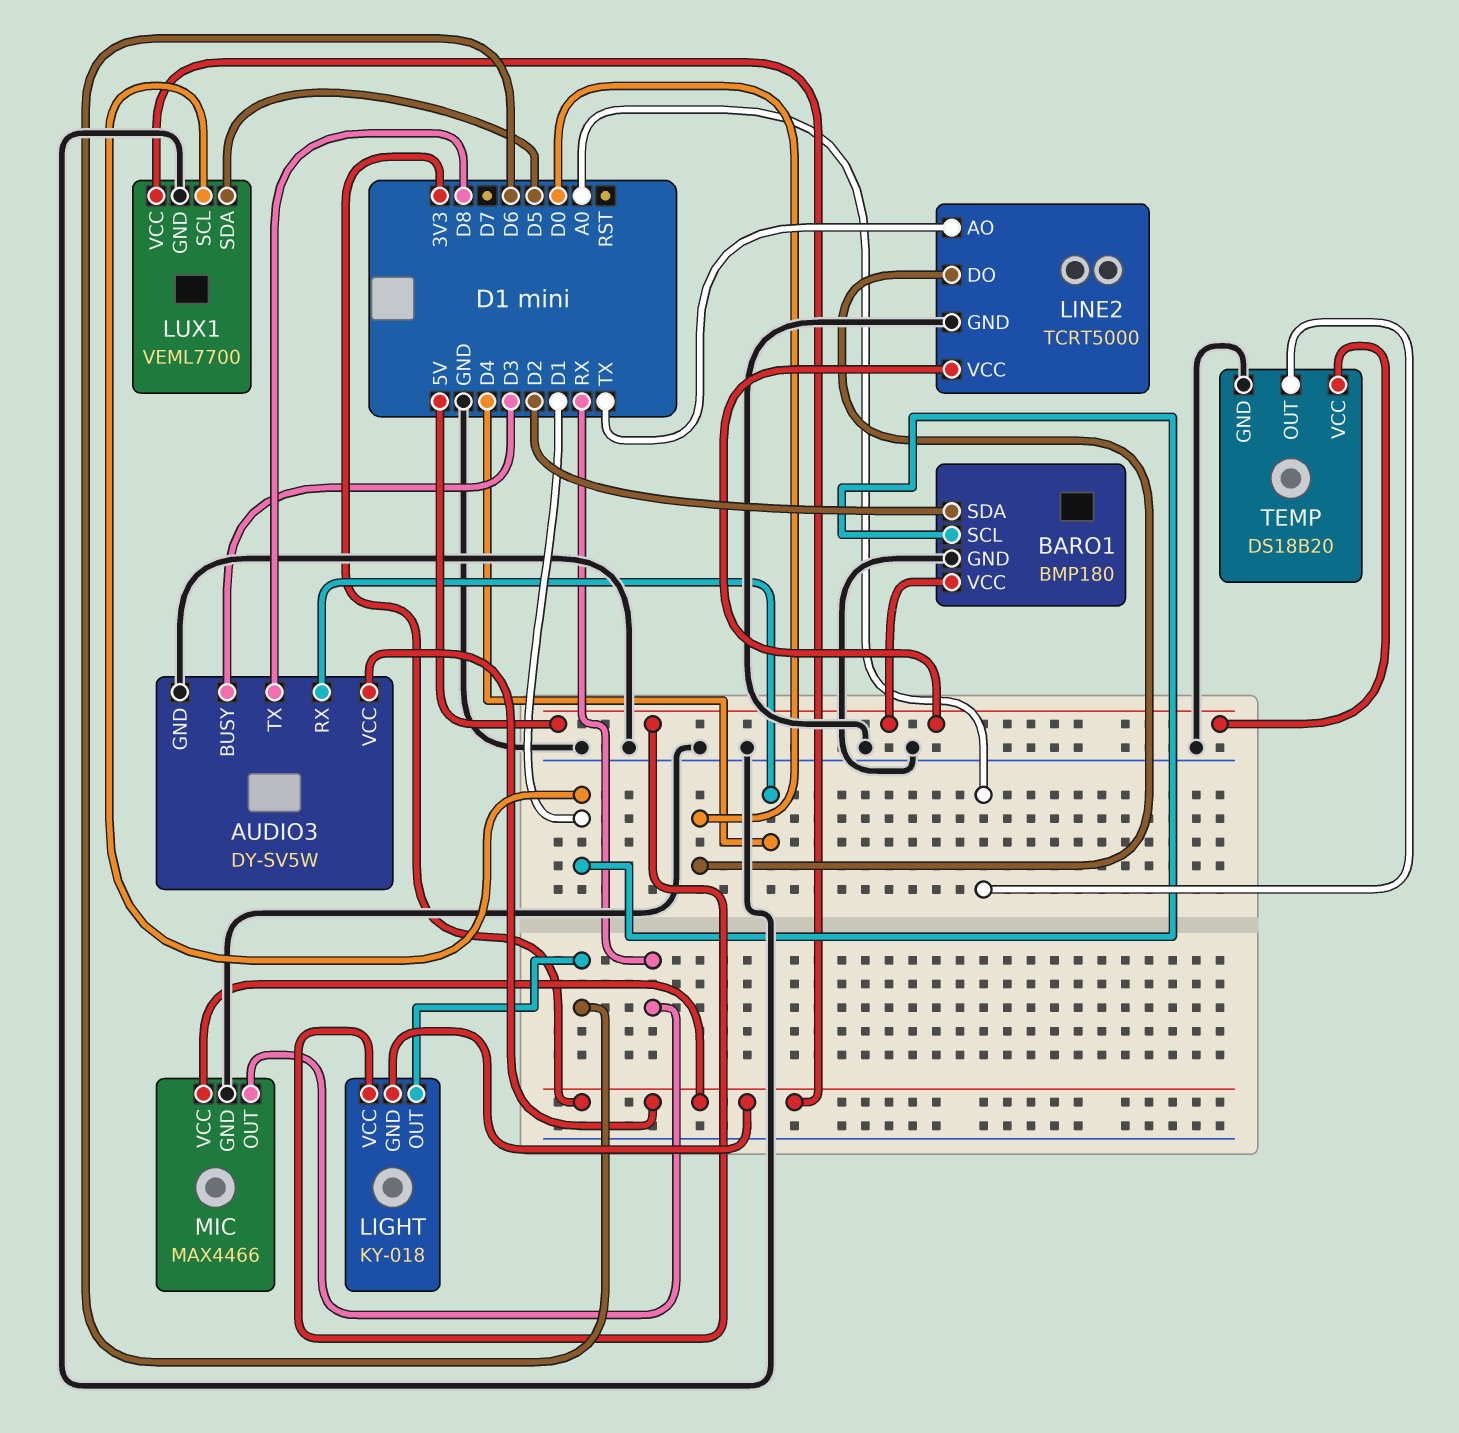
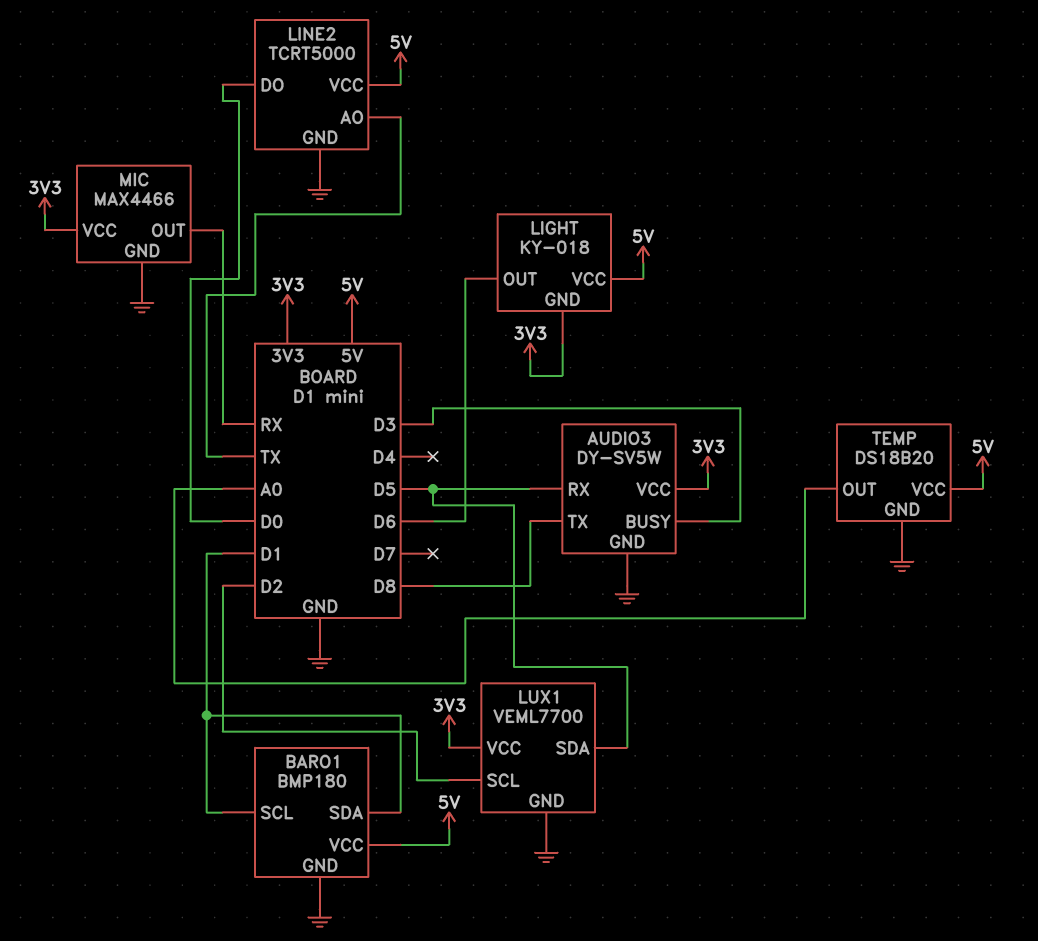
AUDIO3 pin RX: D4 -> D5
BARO1 pin SDA: D2 -> D1
LUX1 pin SCL: D1 -> D2

